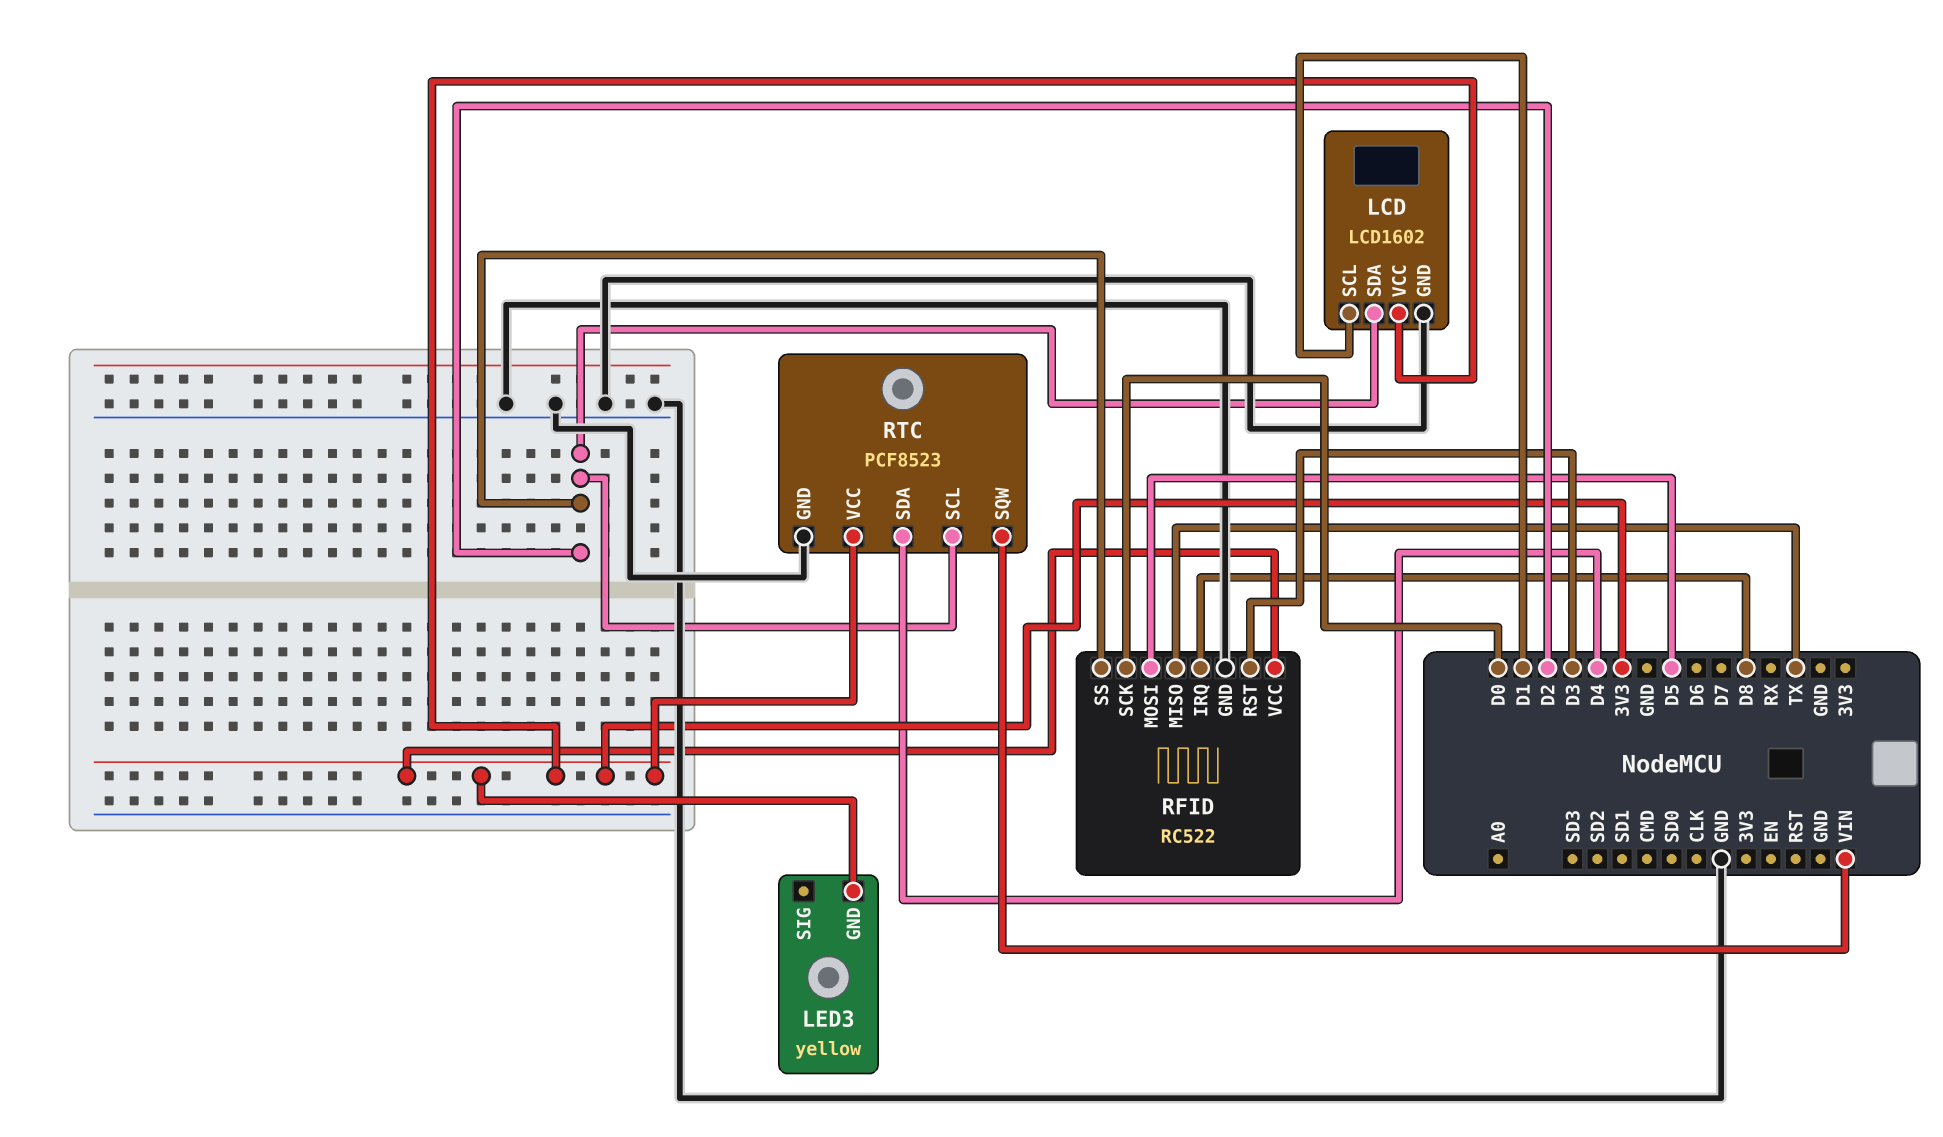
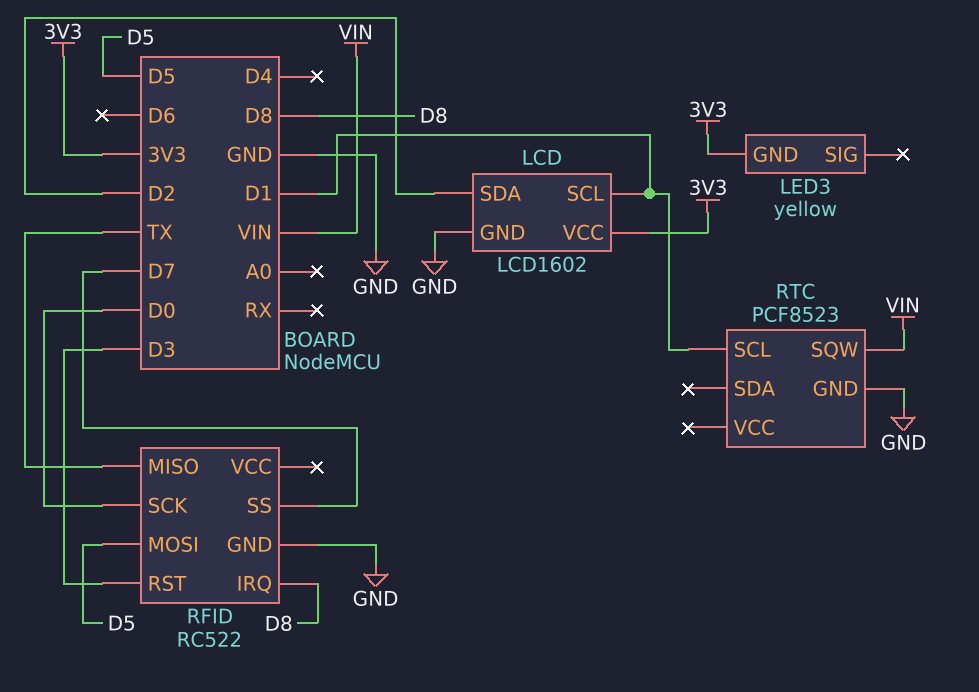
RFID pin SS: D2 -> D7
RFID pin VCC: 3V3 -> none
RTC pin SCL: D2 -> D1
RTC pin SDA: D4 -> none
RTC pin VCC: 3V3 -> none

